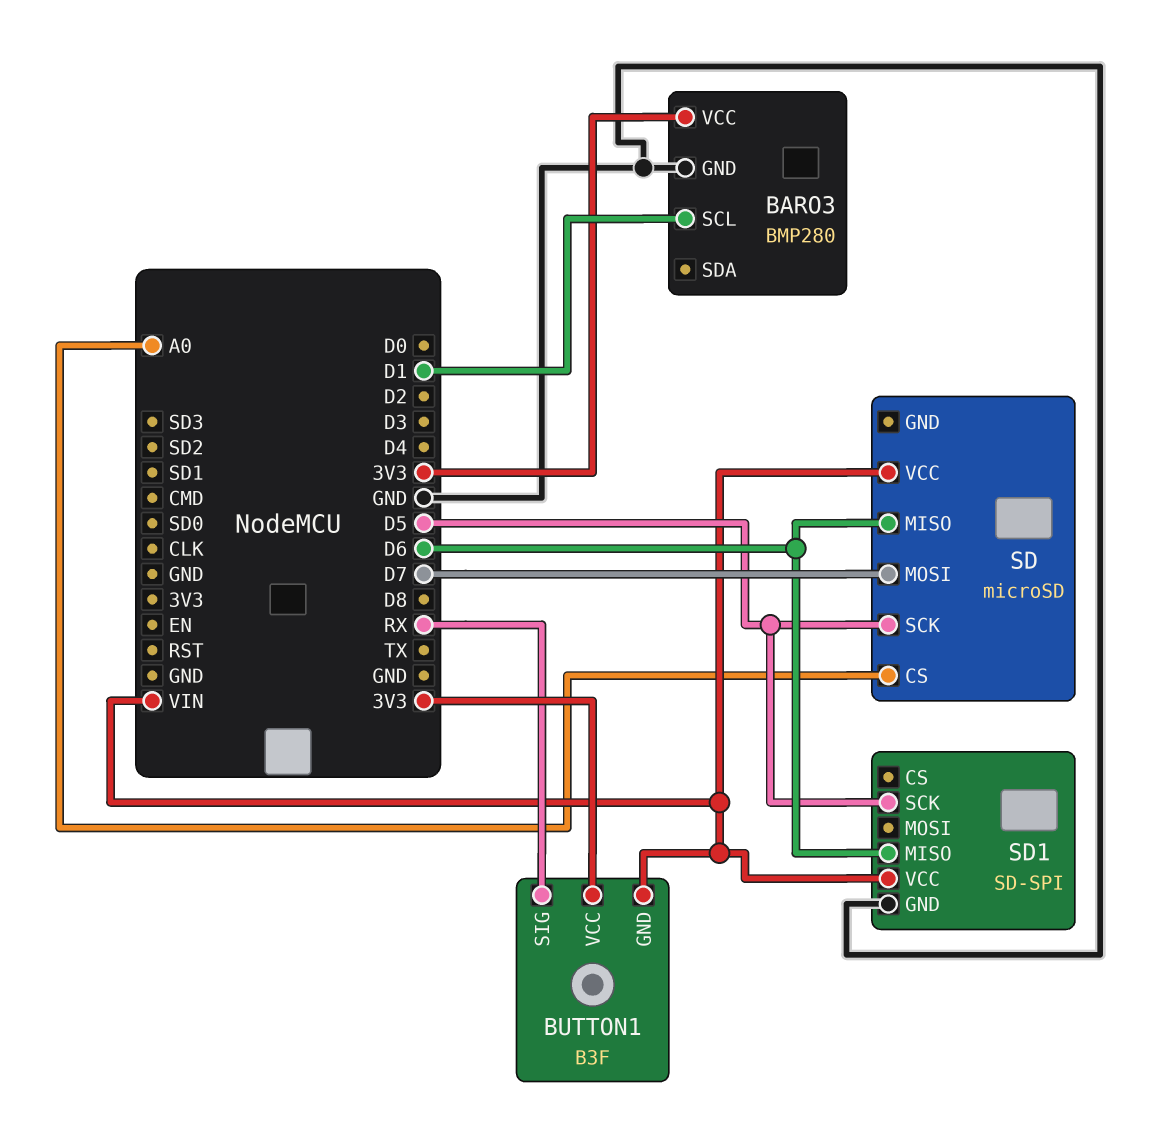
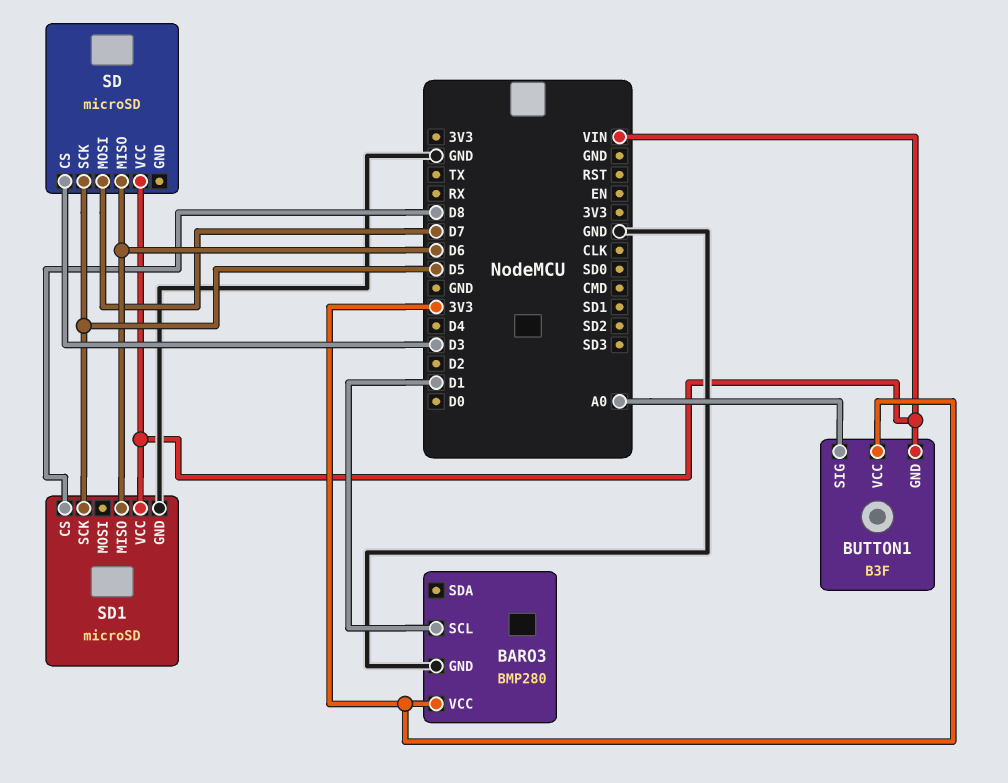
BUTTON1 pin SIG: RX -> A0
SD pin CS: A0 -> D3
SD1: SD-SPI -> microSD
SD1 pin CS: none -> D8

